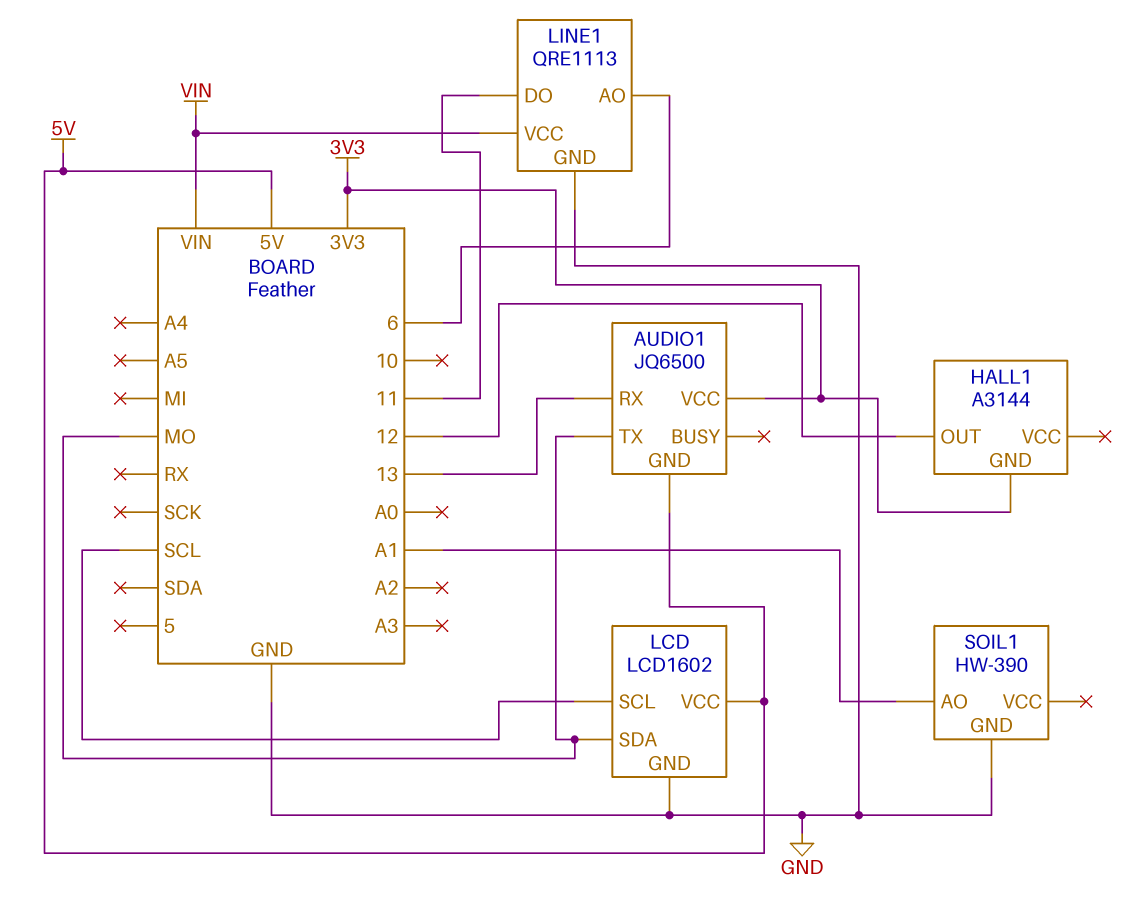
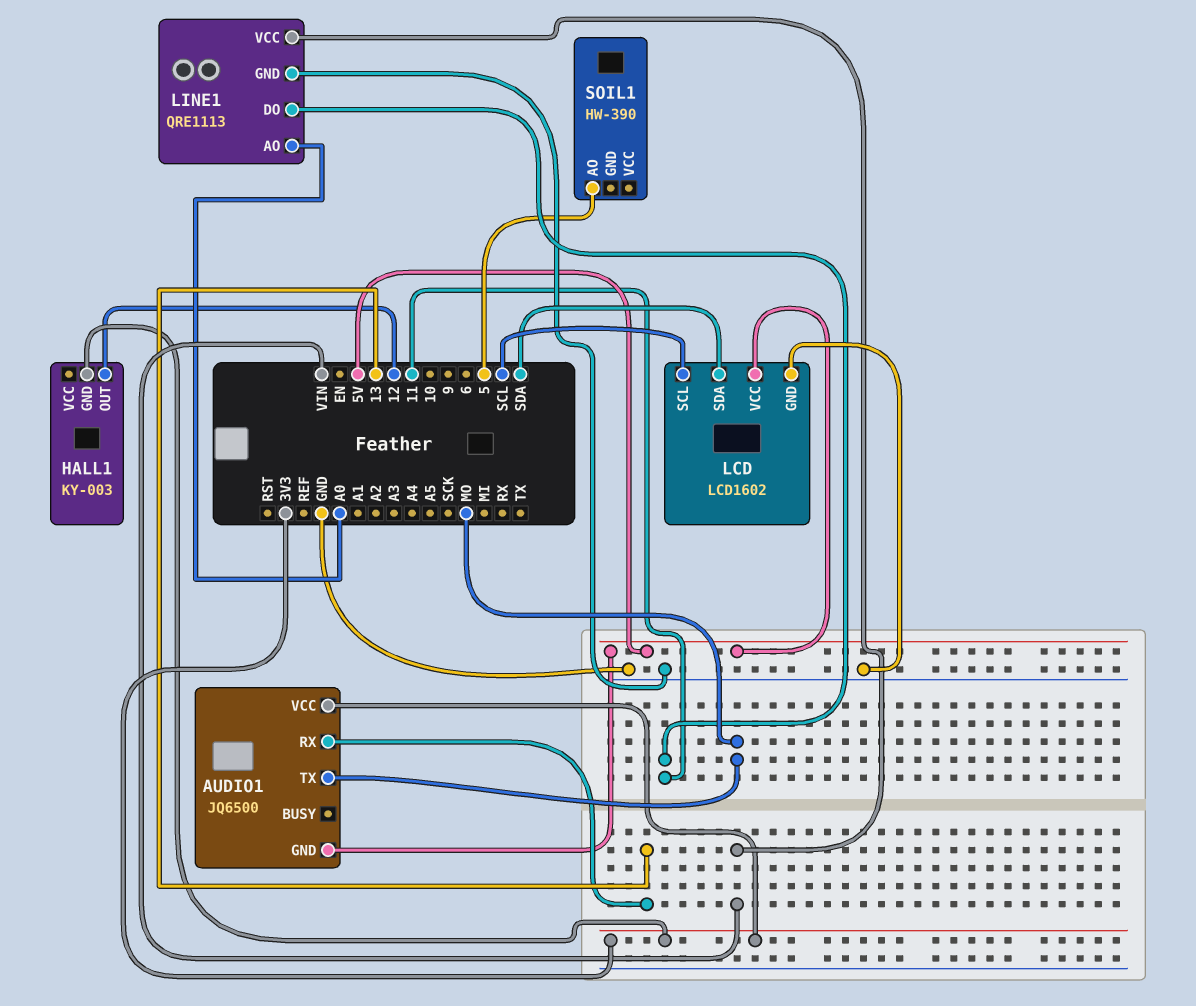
HALL1: A3144 -> KY-003
LCD pin SDA: MO -> SDA
LINE1 pin AO: 6 -> A0
SOIL1 pin AO: A1 -> 5
SOIL1 pin GND: GND -> none

